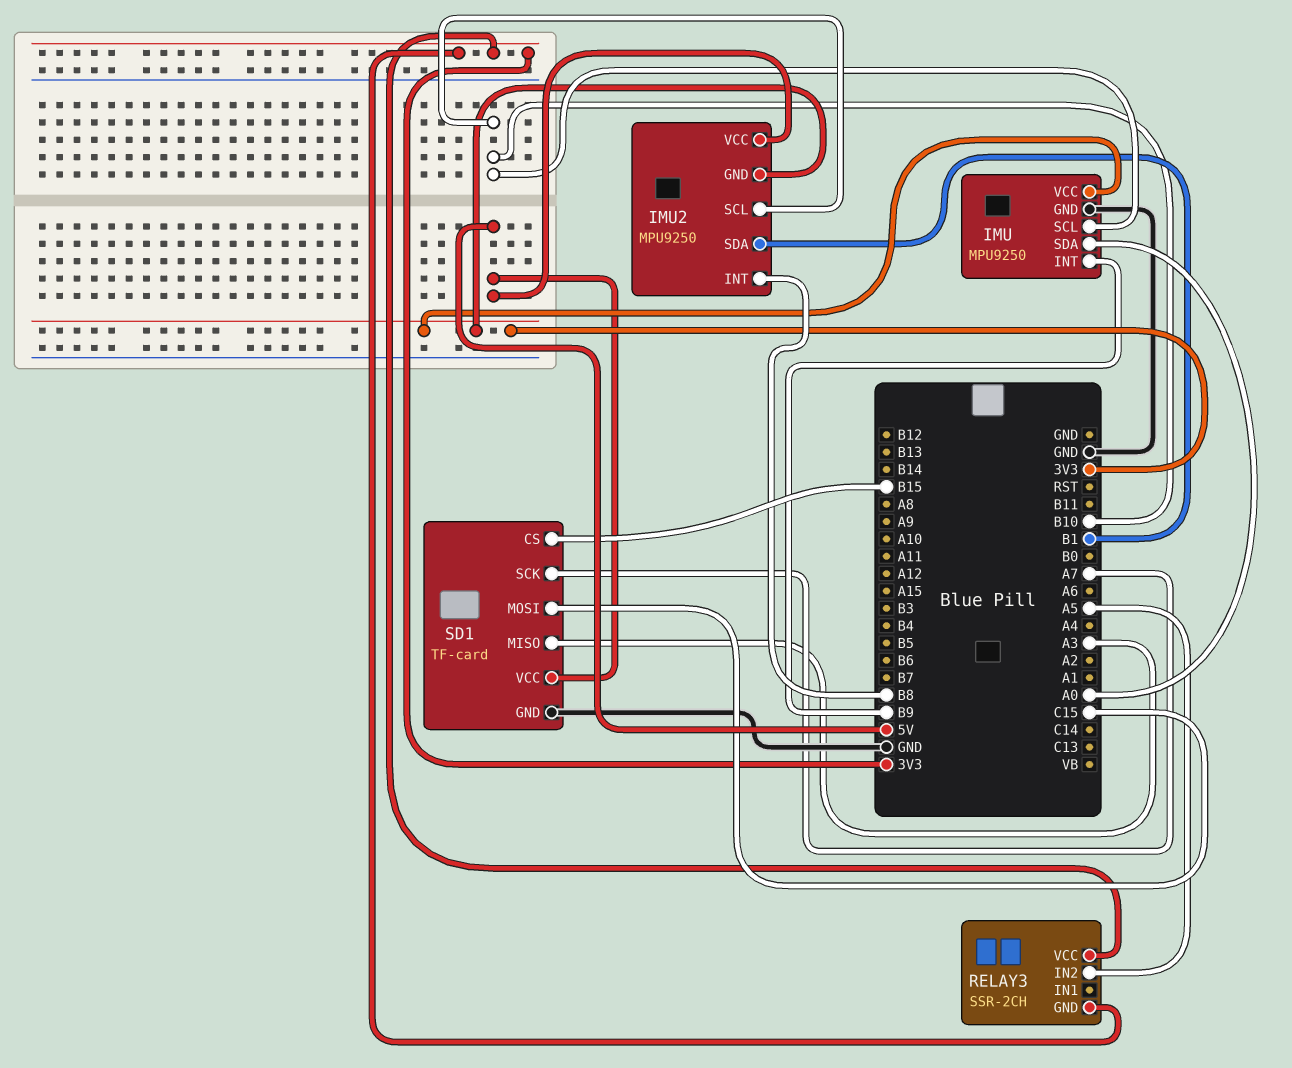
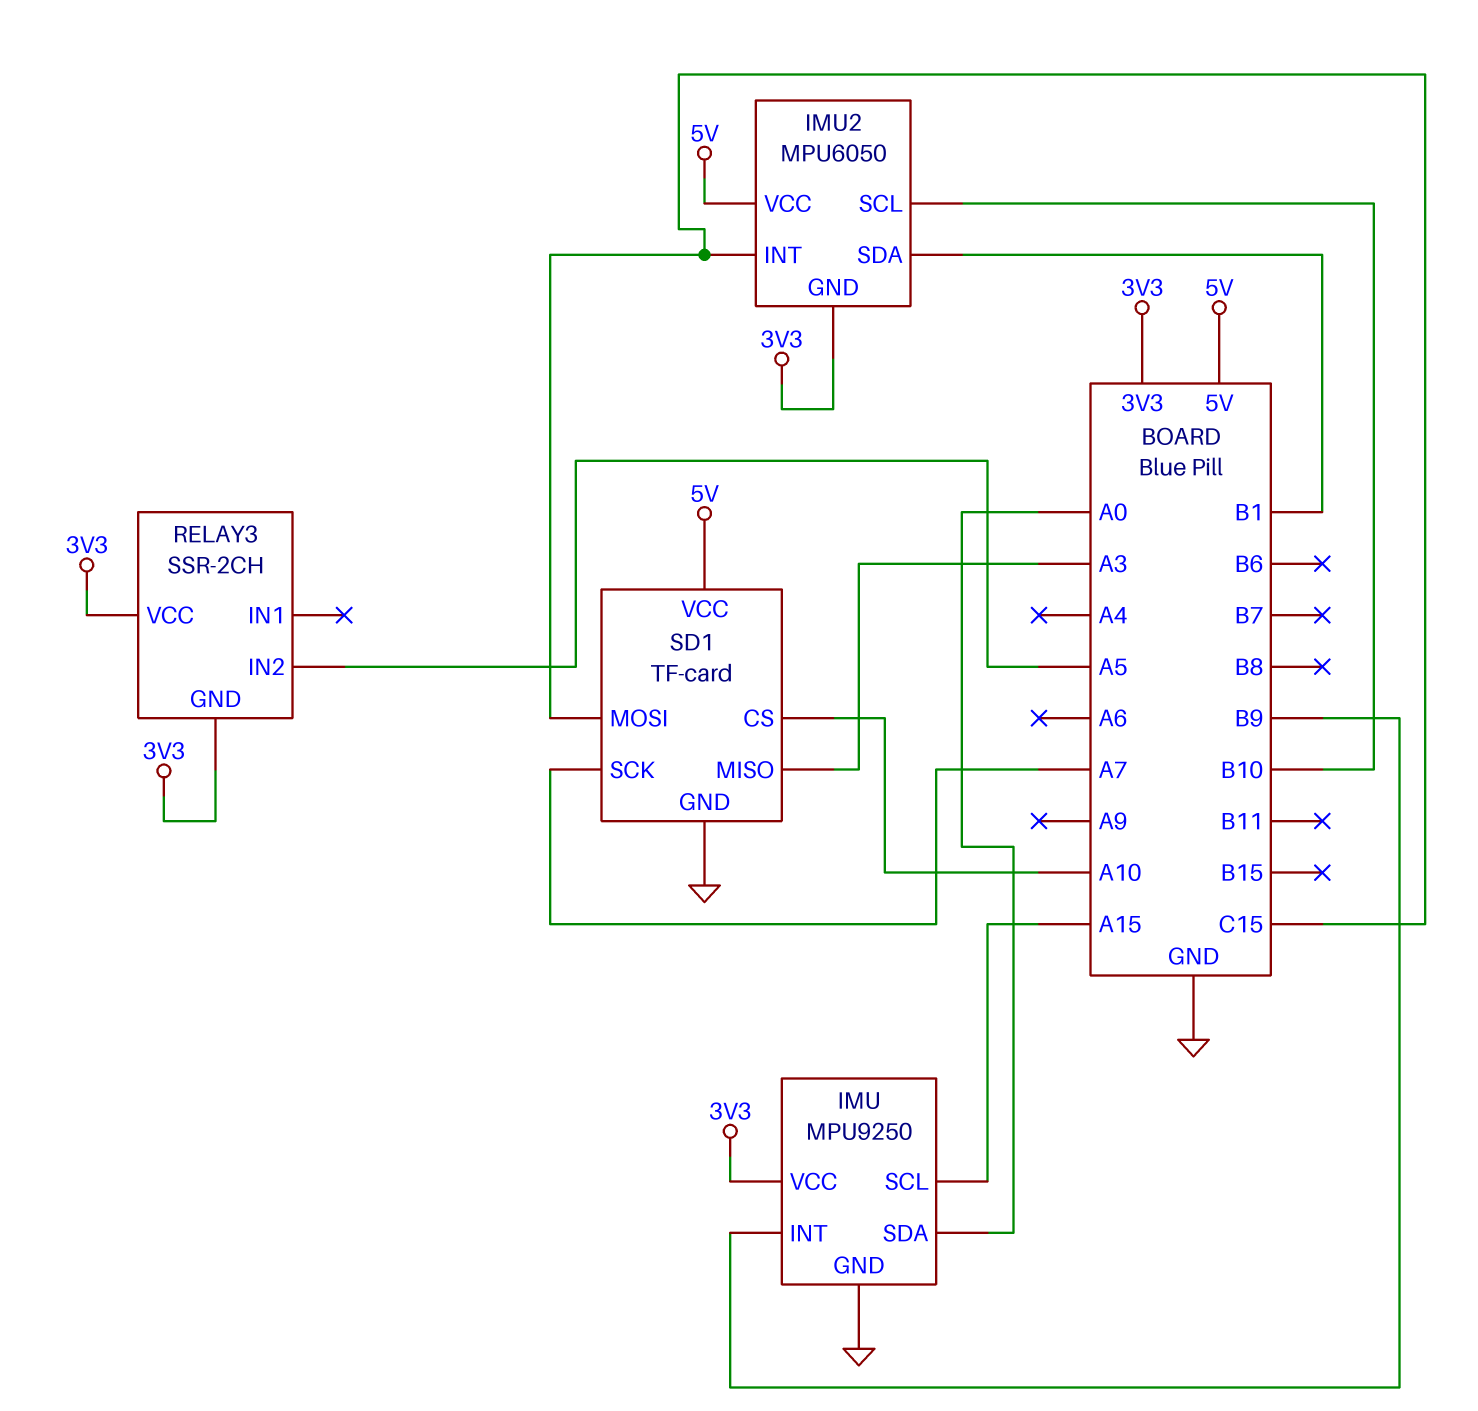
IMU pin SCL: B10 -> A15
IMU2: MPU9250 -> MPU6050
IMU2 pin INT: B8 -> C15
SD1 pin CS: B15 -> A10

